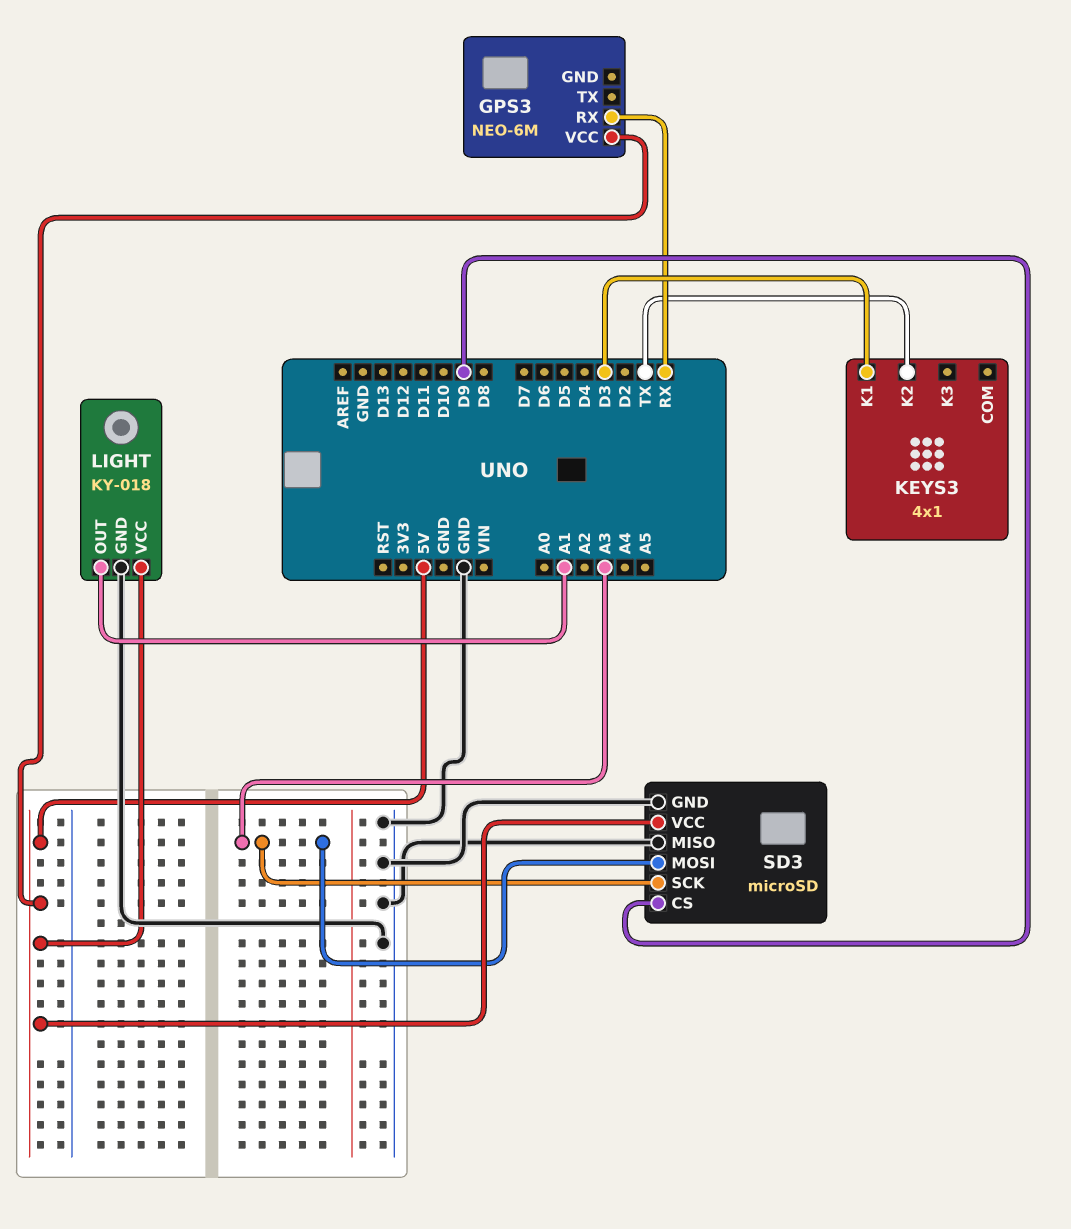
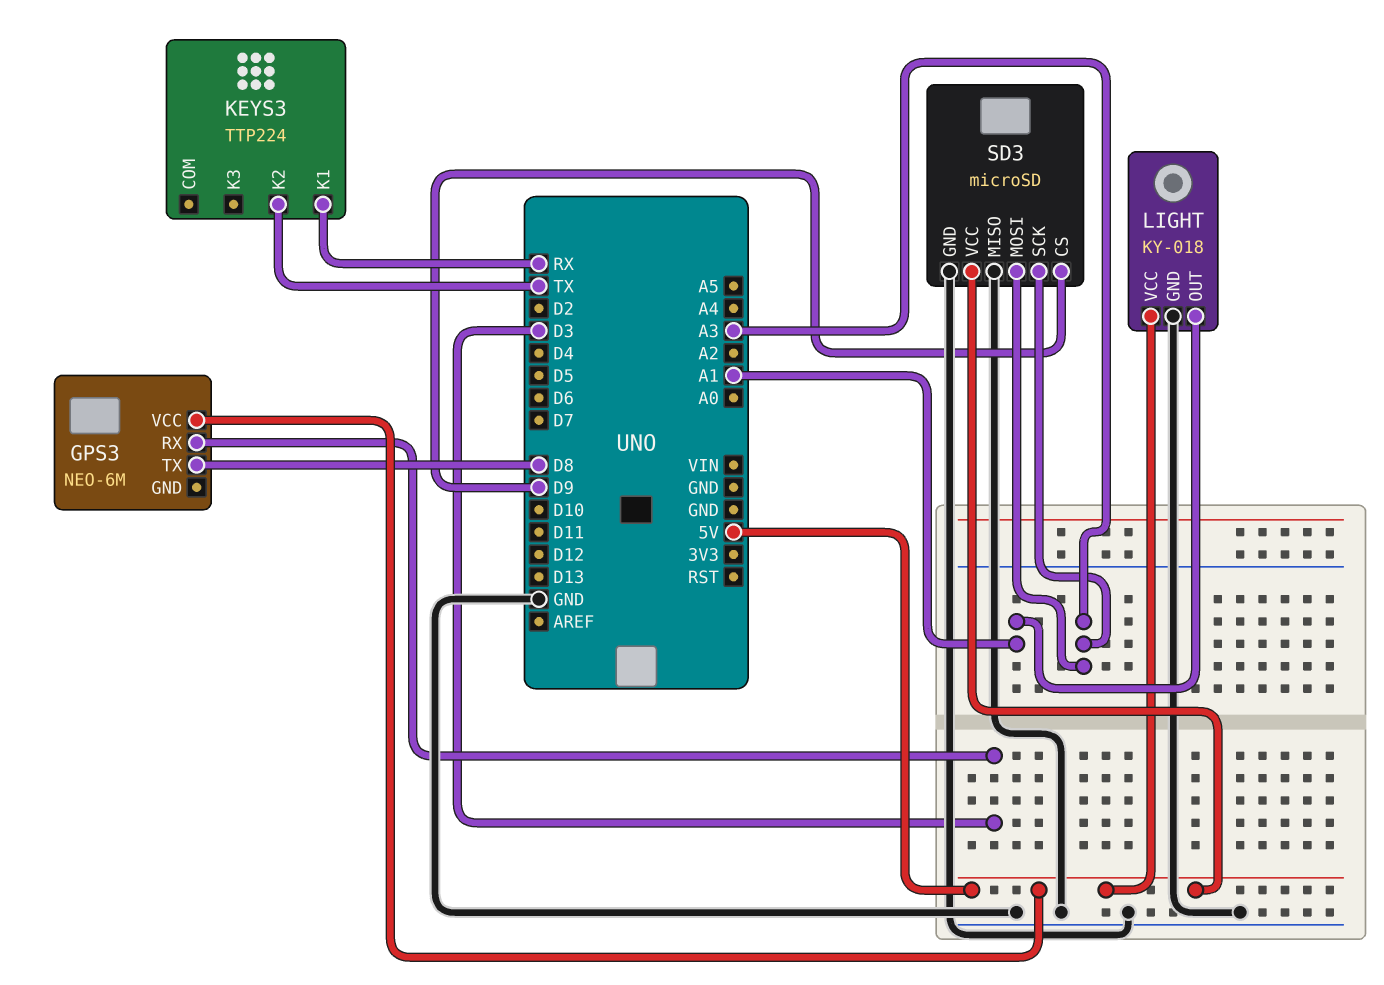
GPS3 pin RX: RX -> D3
GPS3 pin TX: none -> D8
KEYS3: 4x1 -> TTP224
KEYS3 pin K1: D3 -> RX

